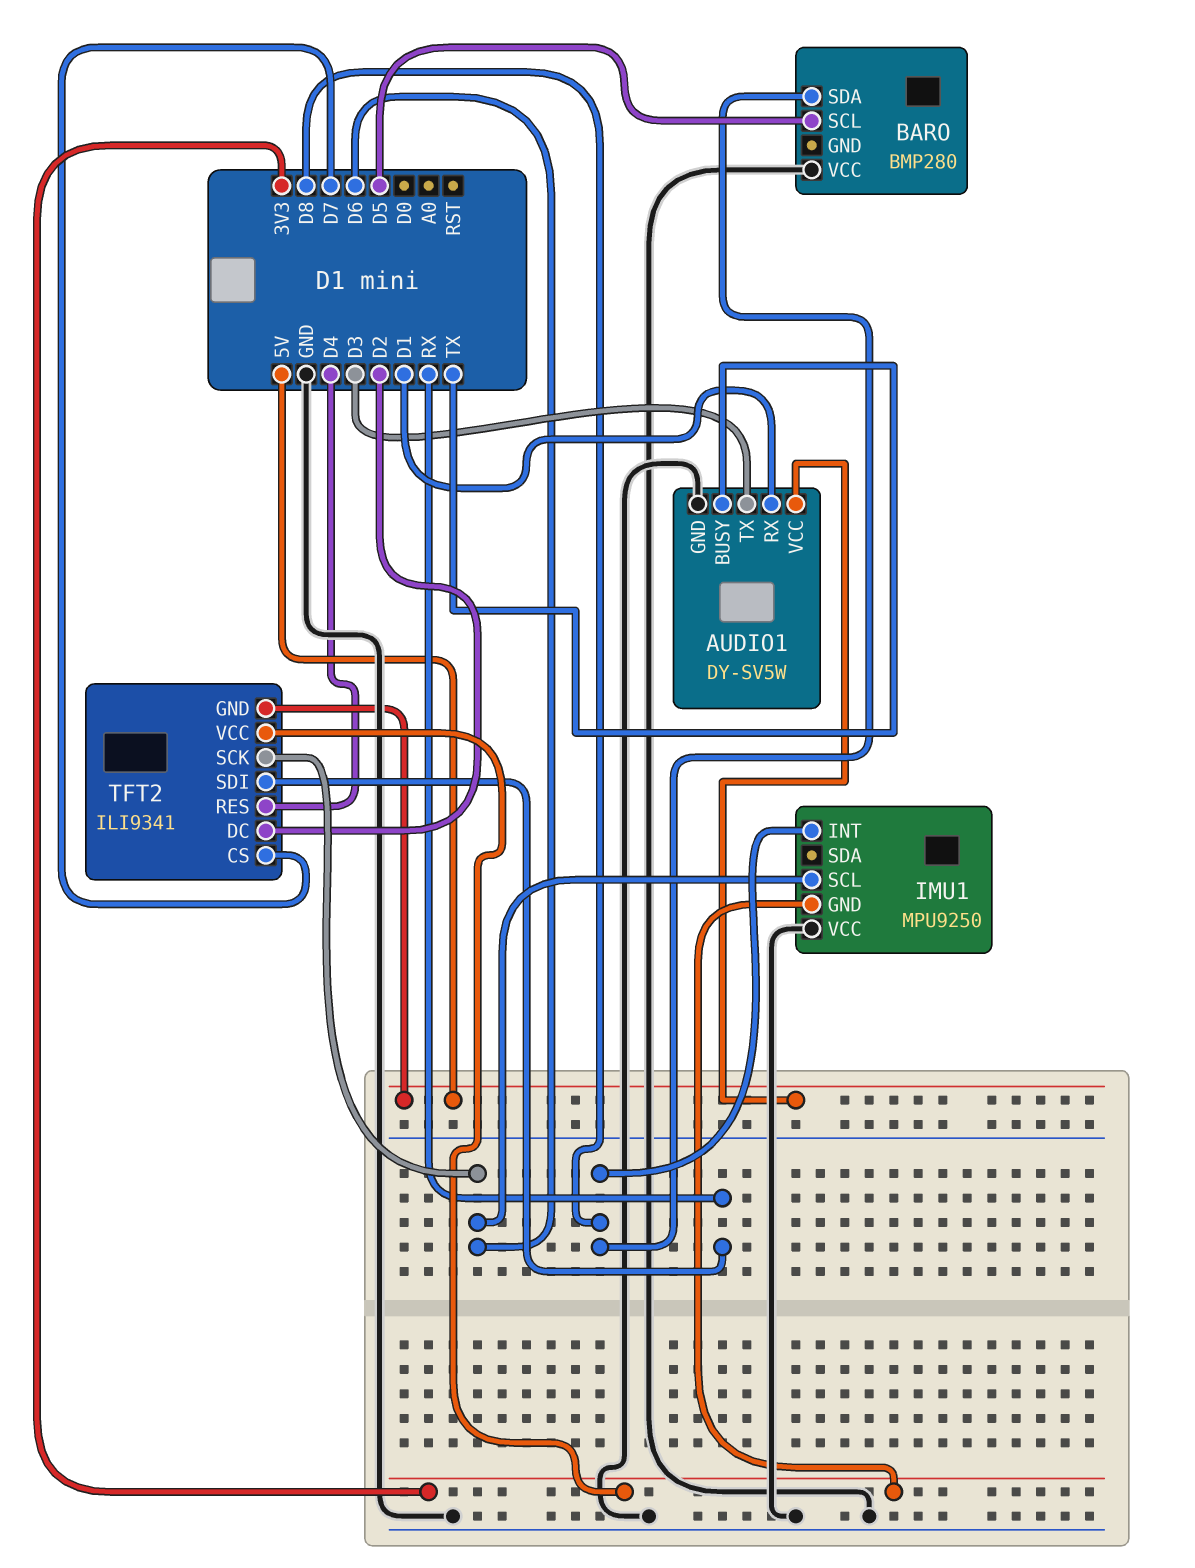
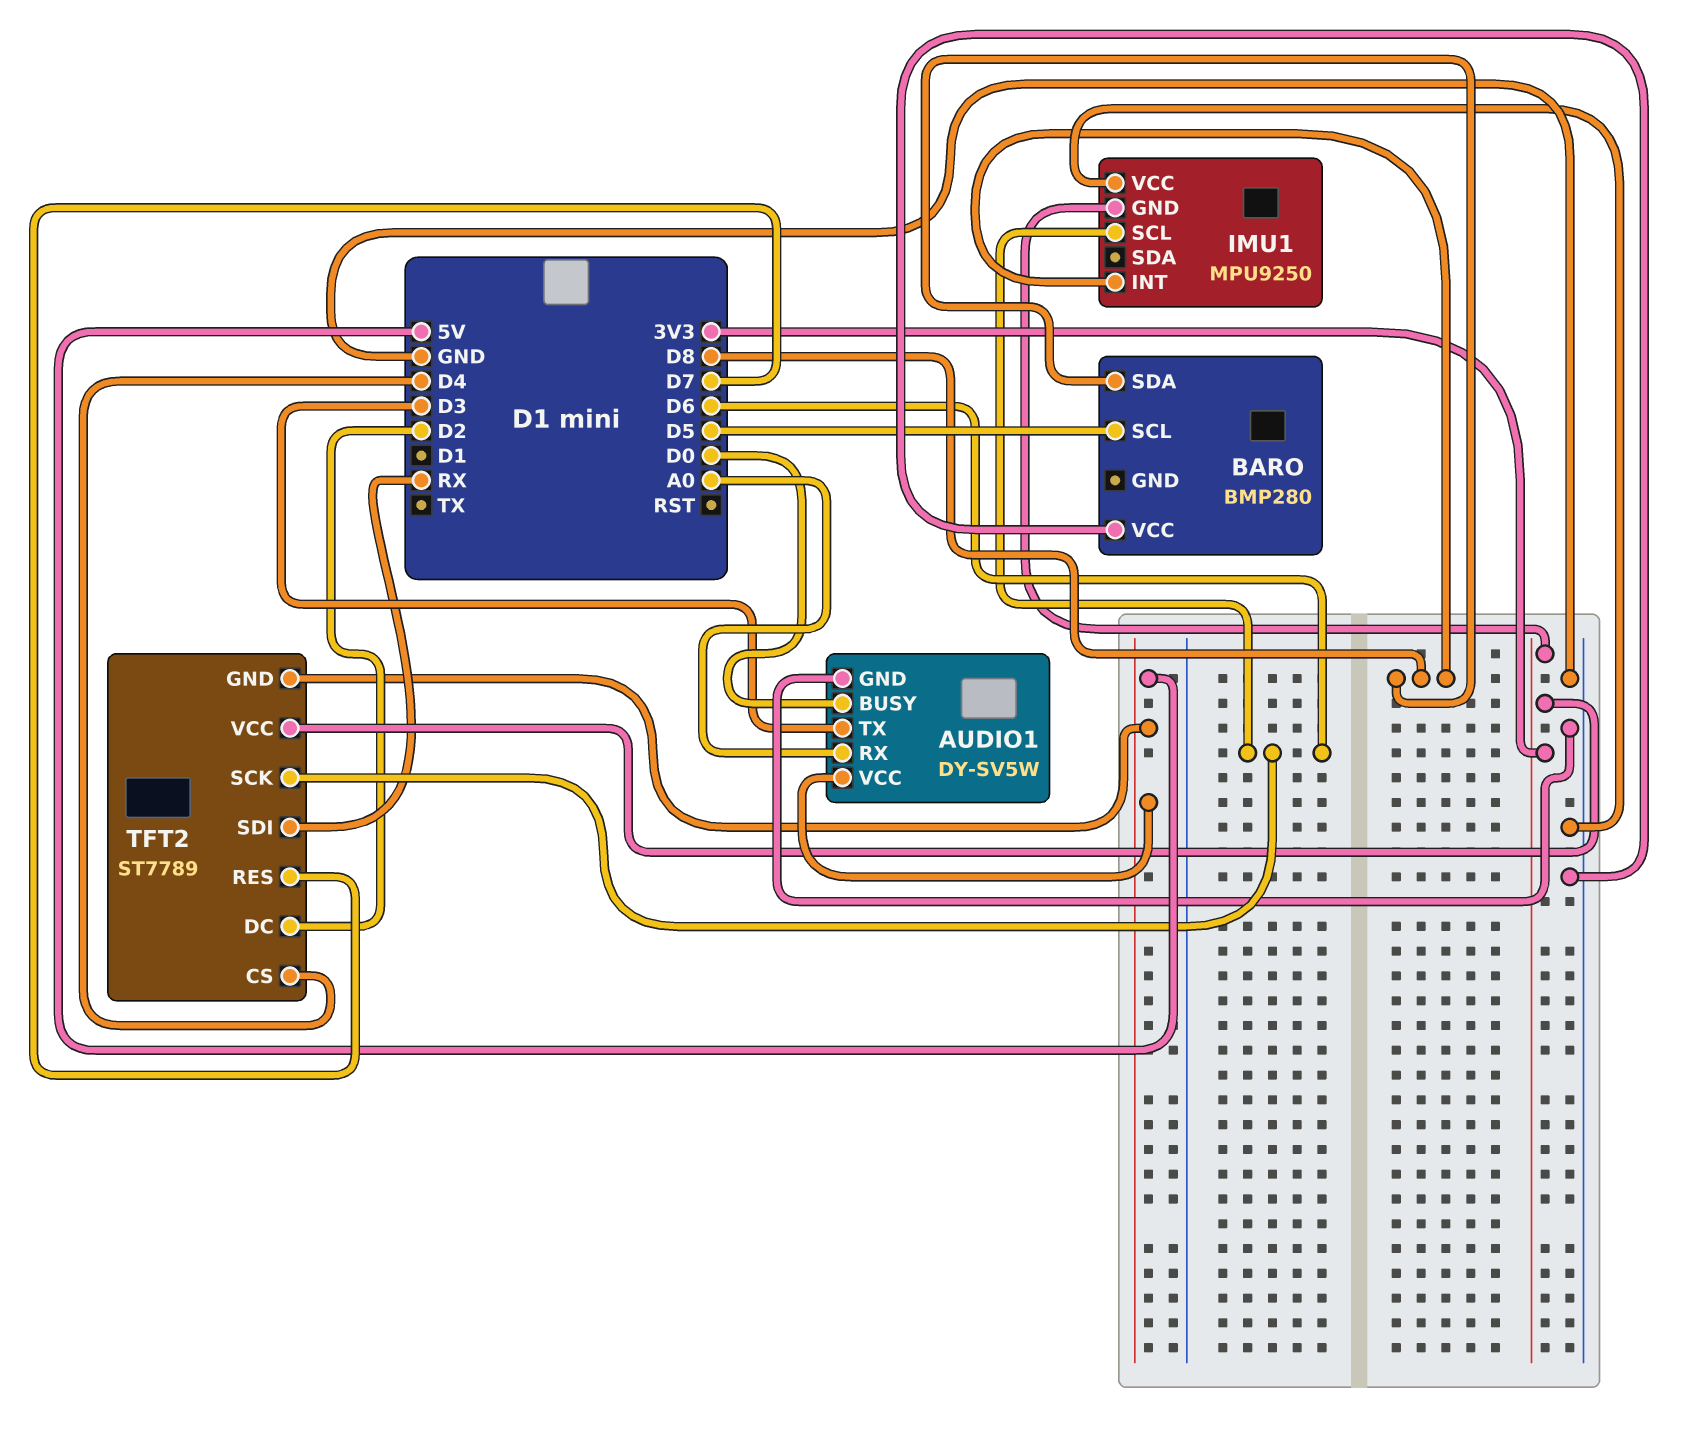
AUDIO1 pin BUSY: TX -> D0
AUDIO1 pin RX: D1 -> A0
TFT2: ILI9341 -> ST7789
TFT2 pin CS: D7 -> D4
TFT2 pin RES: D4 -> D7

